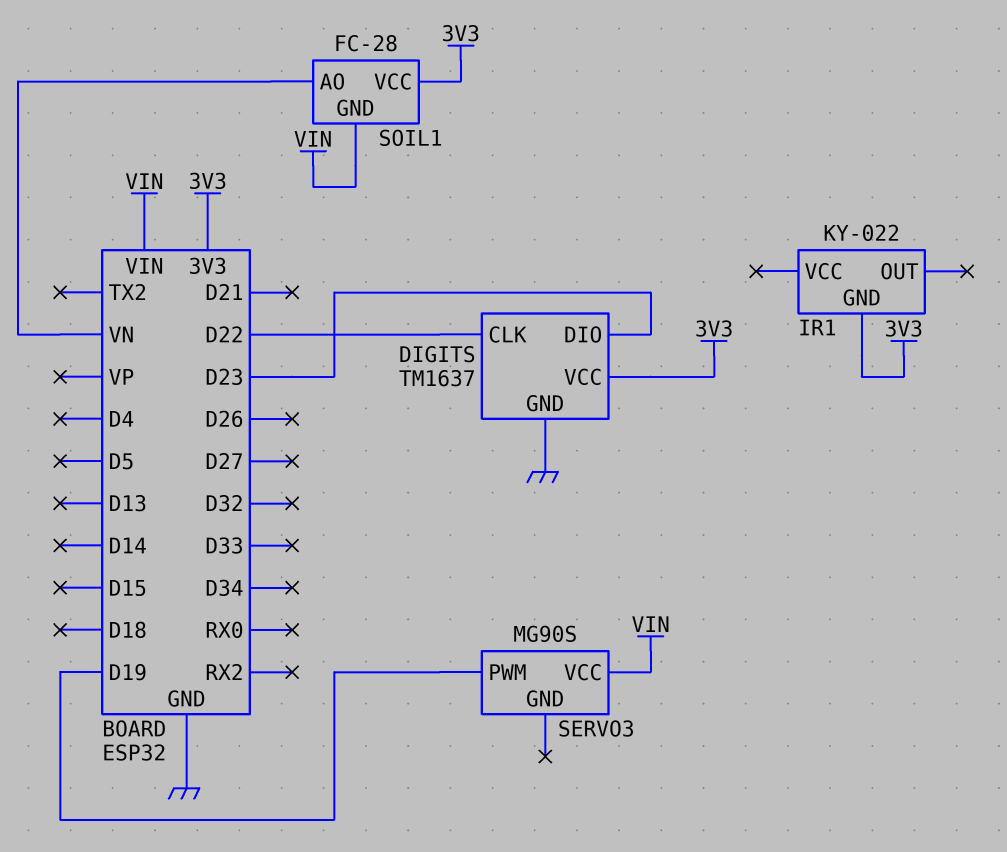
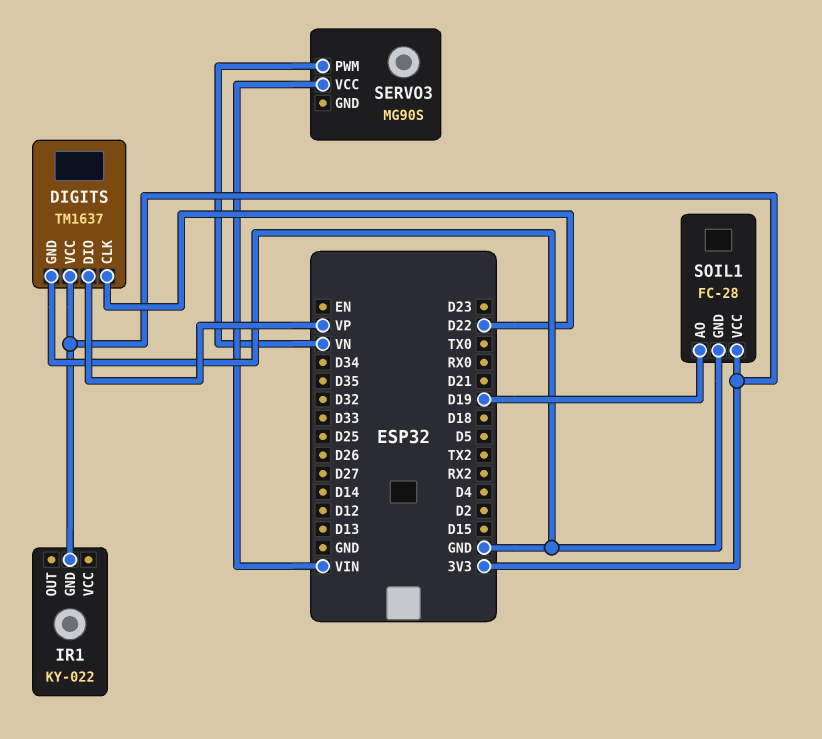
DIGITS pin DIO: D23 -> VP
SERVO3 pin PWM: D19 -> VN
SOIL1 pin AO: VN -> D19
SOIL1 pin GND: VIN -> GND

